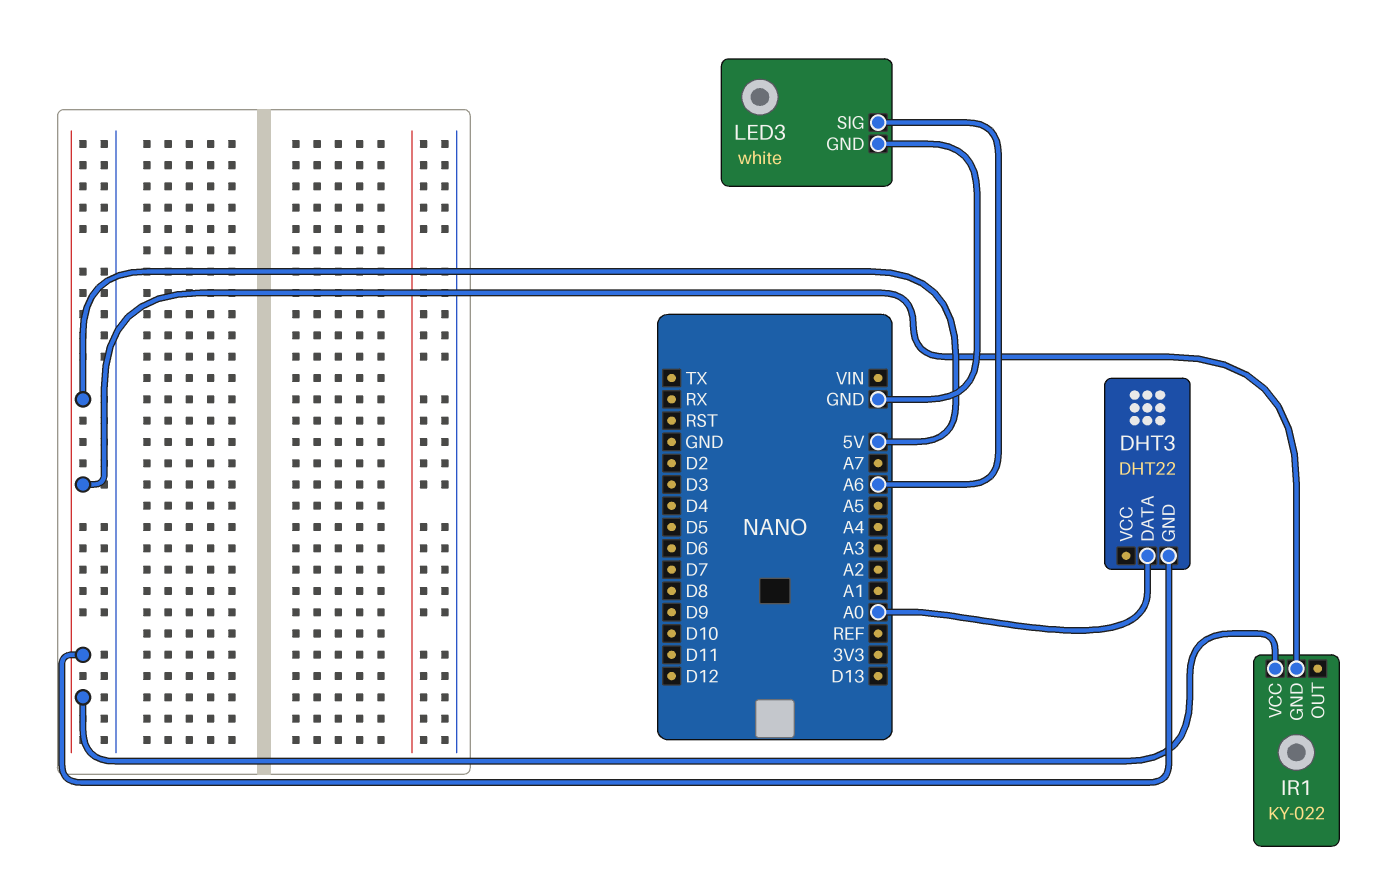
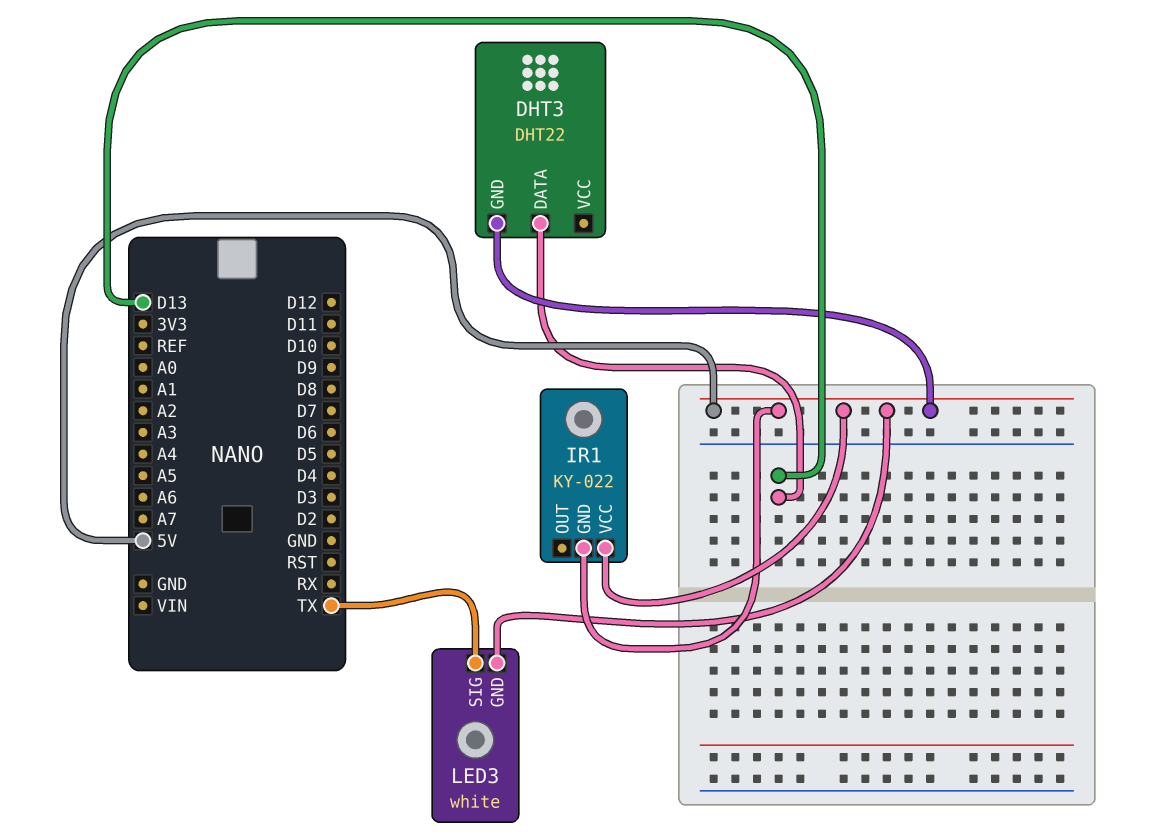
DHT3 pin DATA: A0 -> D13
LED3 pin GND: GND -> 5V
LED3 pin SIG: A6 -> TX

